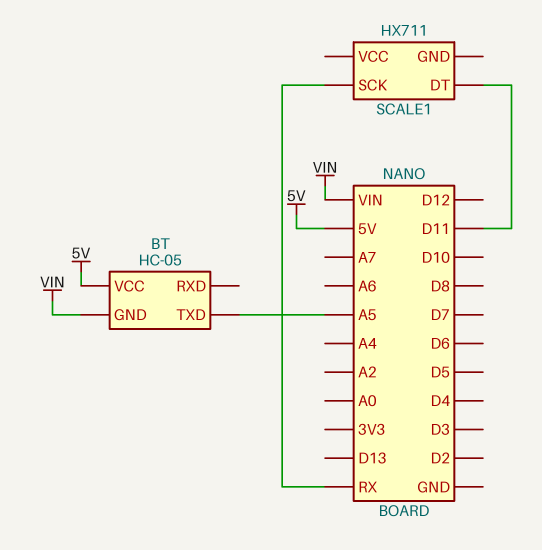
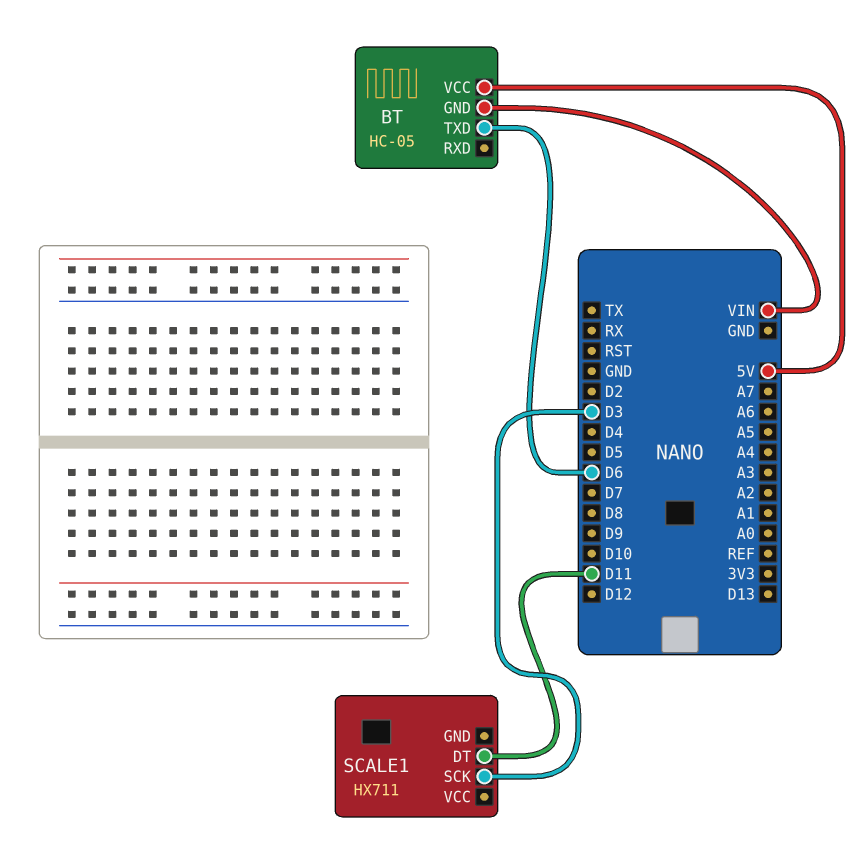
BT pin TXD: A5 -> D6
SCALE1 pin SCK: RX -> D3

